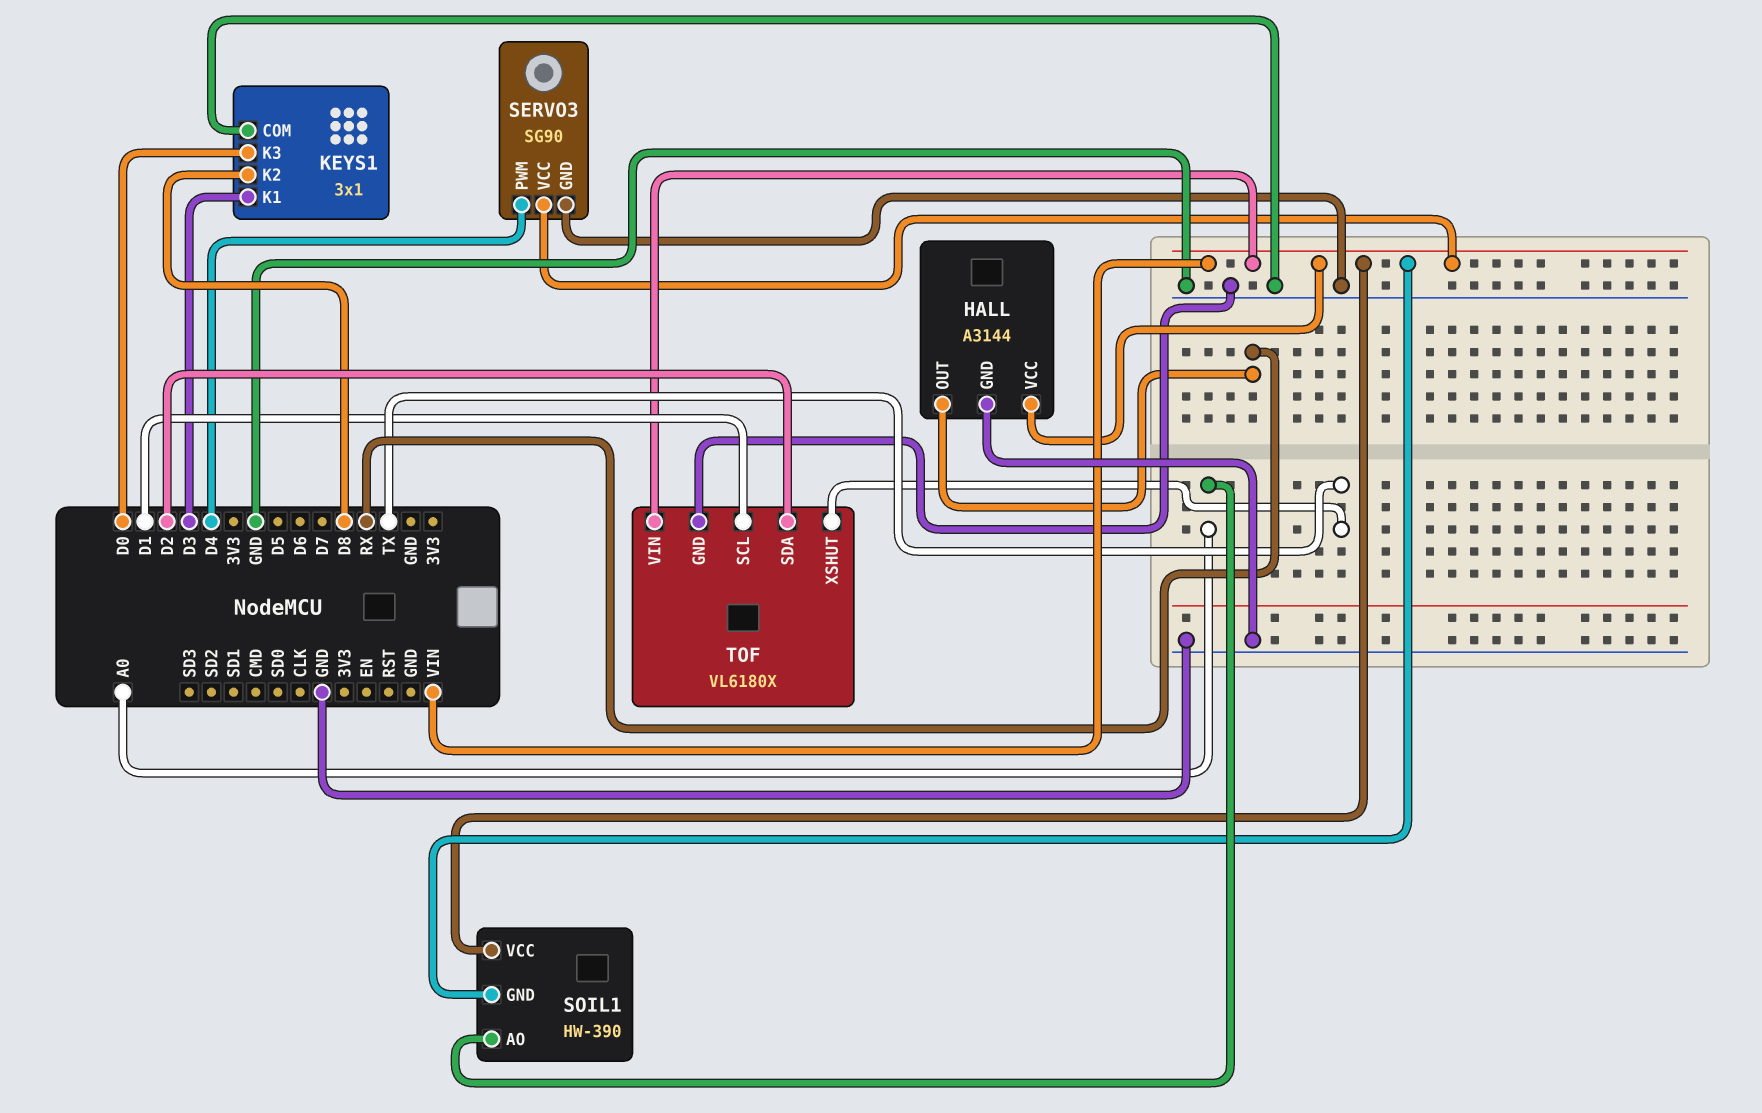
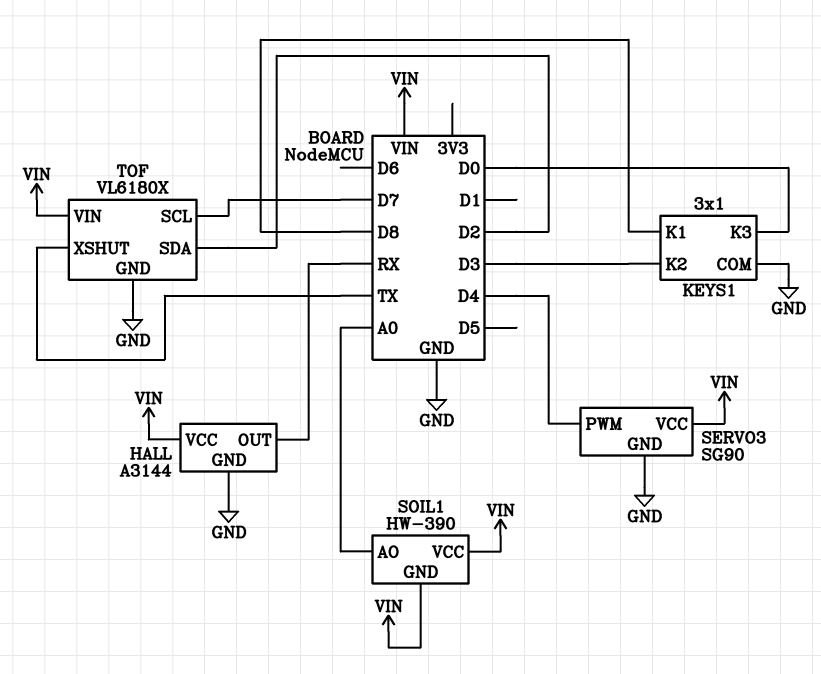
KEYS1 pin K1: D3 -> D8
KEYS1 pin K2: D8 -> D3
TOF pin SCL: D1 -> D7

